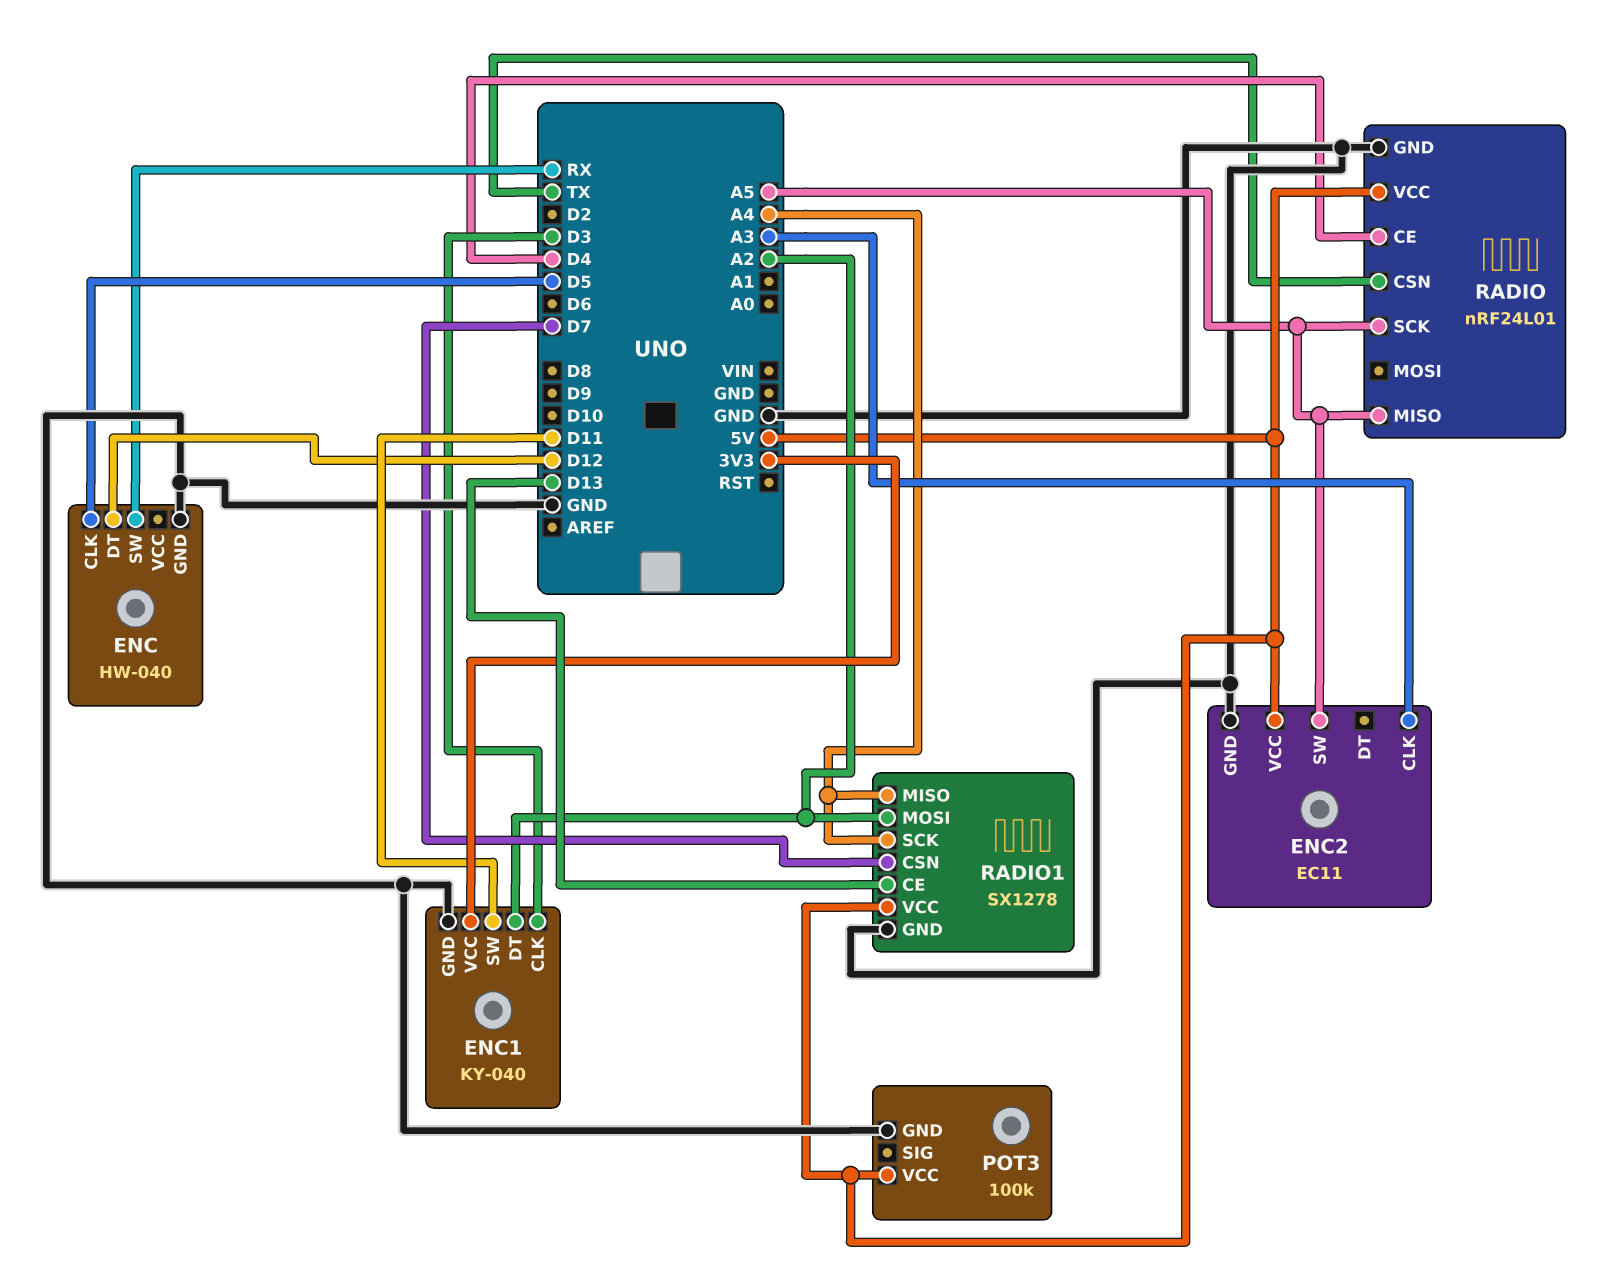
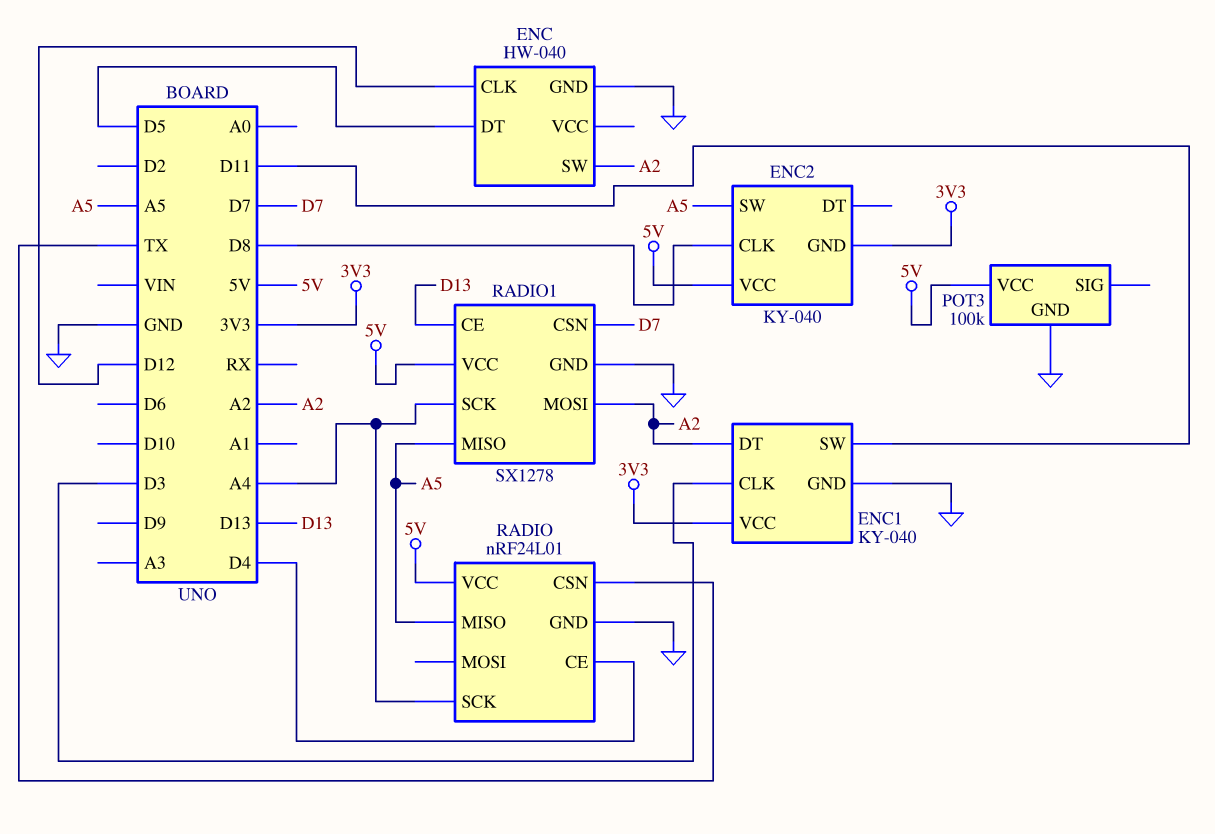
ENC pin CLK: D5 -> D12
ENC pin DT: D12 -> D5
ENC pin SW: RX -> A2
ENC2: EC11 -> KY-040
ENC2 pin CLK: A3 -> D8
ENC2 pin GND: GND -> 3V3
RADIO pin SCK: A5 -> A4
RADIO1 pin MISO: A4 -> A5

